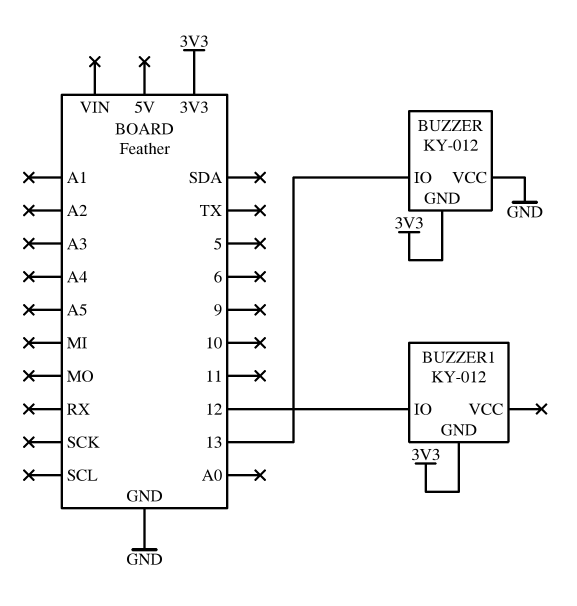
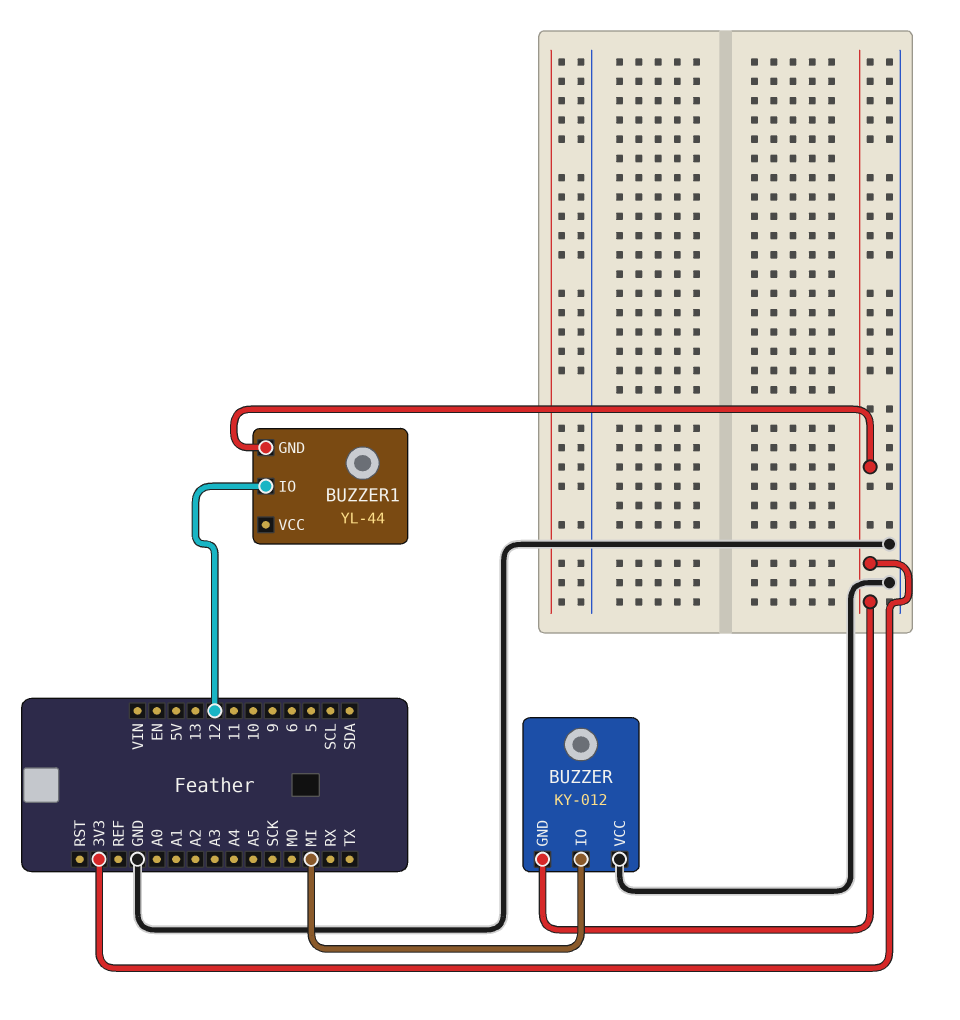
BUZZER pin IO: 13 -> MI
BUZZER1: KY-012 -> YL-44

